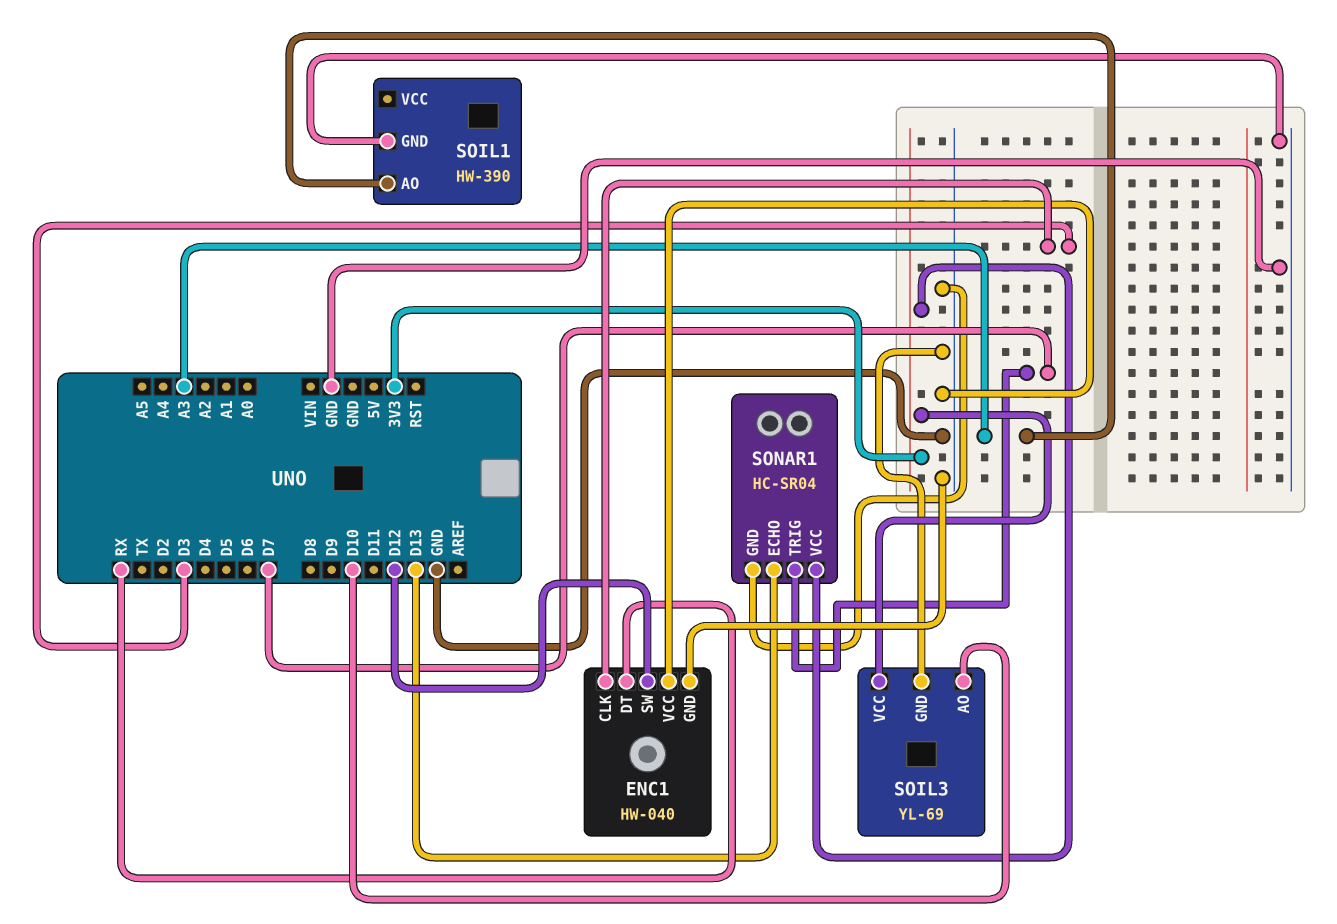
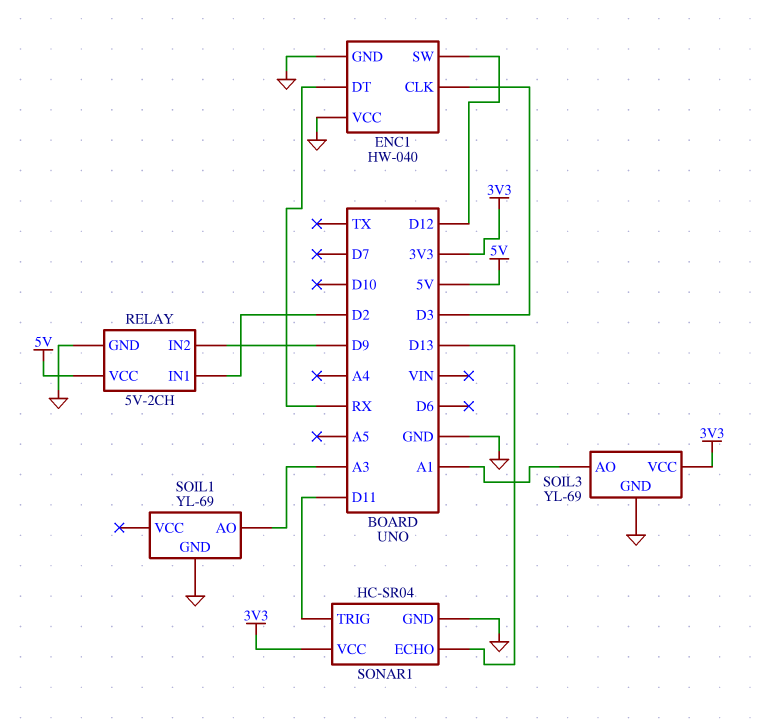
RELAY: none -> 5V-2CH
RELAY pin GND: none -> GND
RELAY pin IN1: none -> D2
RELAY pin IN2: none -> D9
RELAY pin VCC: none -> 5V
SOIL1: HW-390 -> YL-69
SOIL3 pin AO: D10 -> A1
SONAR1 pin TRIG: D7 -> D11

